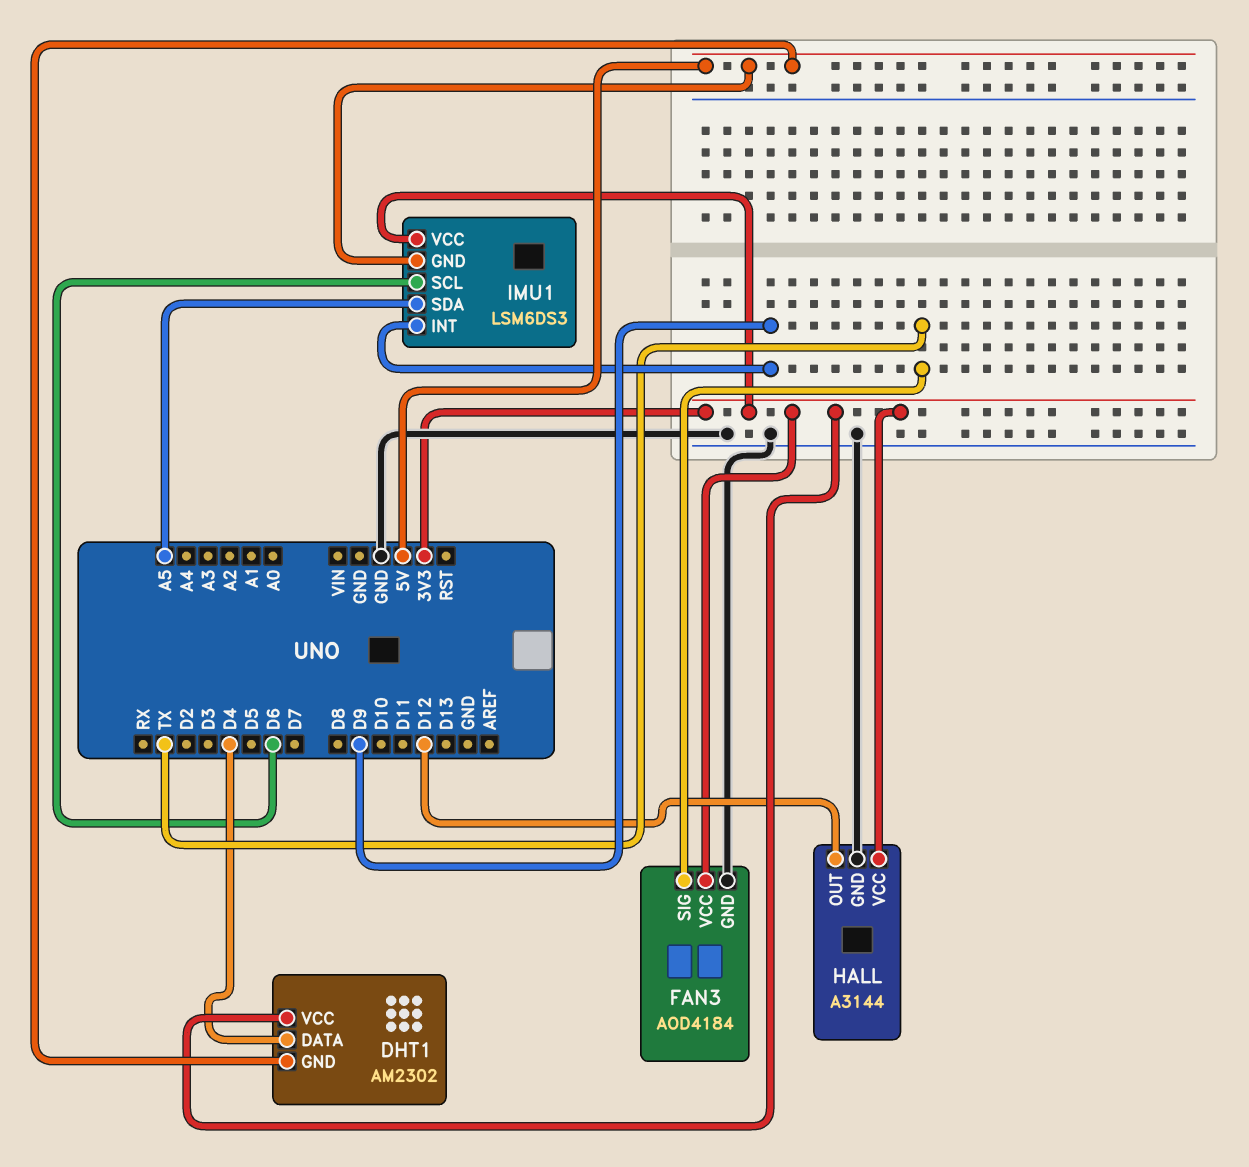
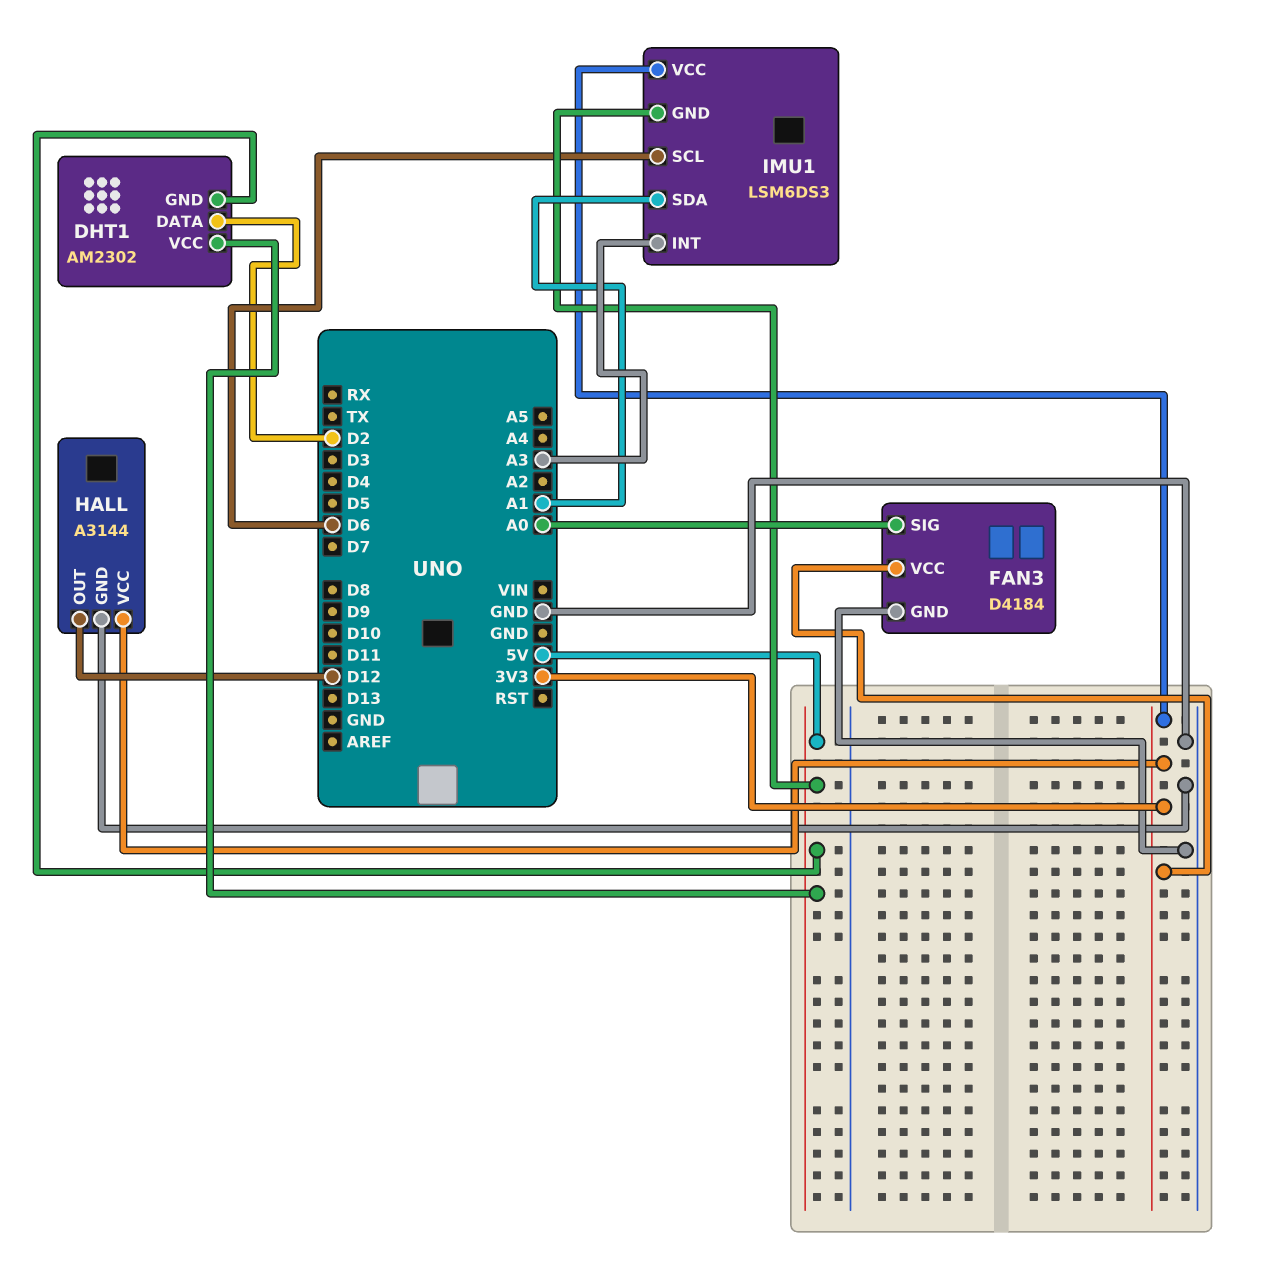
DHT1 pin DATA: D4 -> D2
DHT1 pin VCC: 3V3 -> 5V
FAN3: AOD4184 -> D4184
FAN3 pin SIG: TX -> A0
IMU1 pin INT: D9 -> A3
IMU1 pin SDA: A5 -> A1

